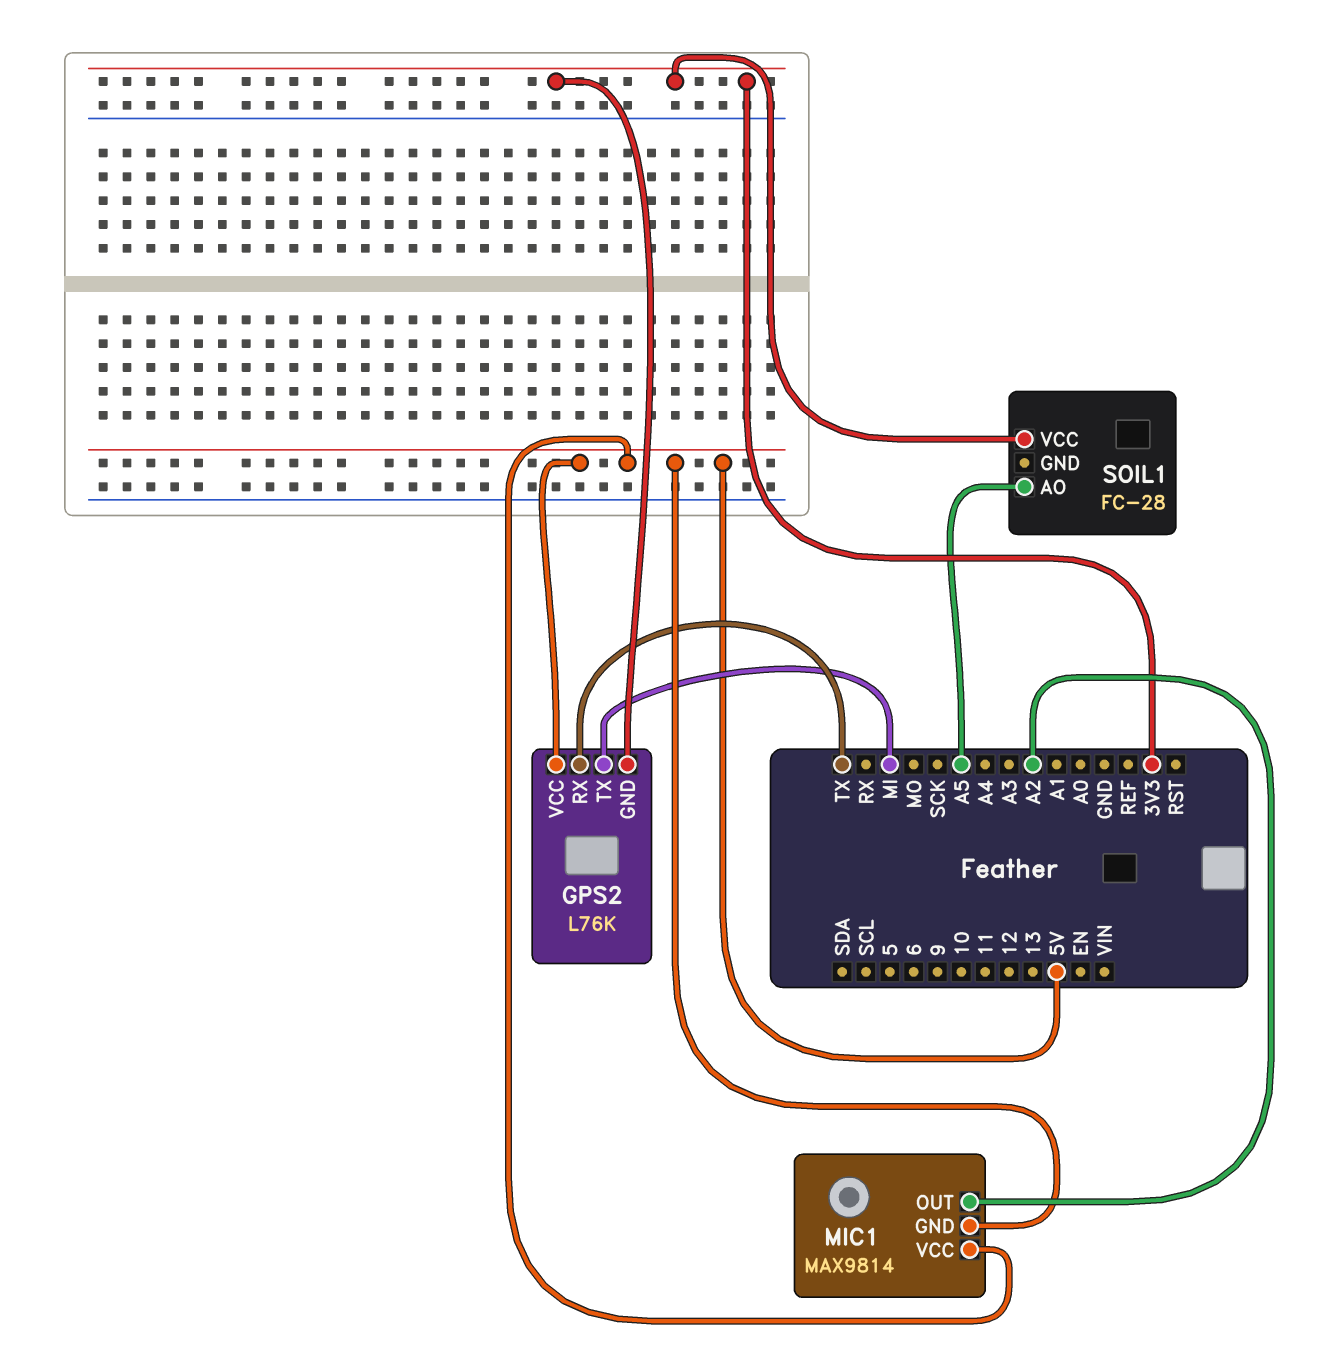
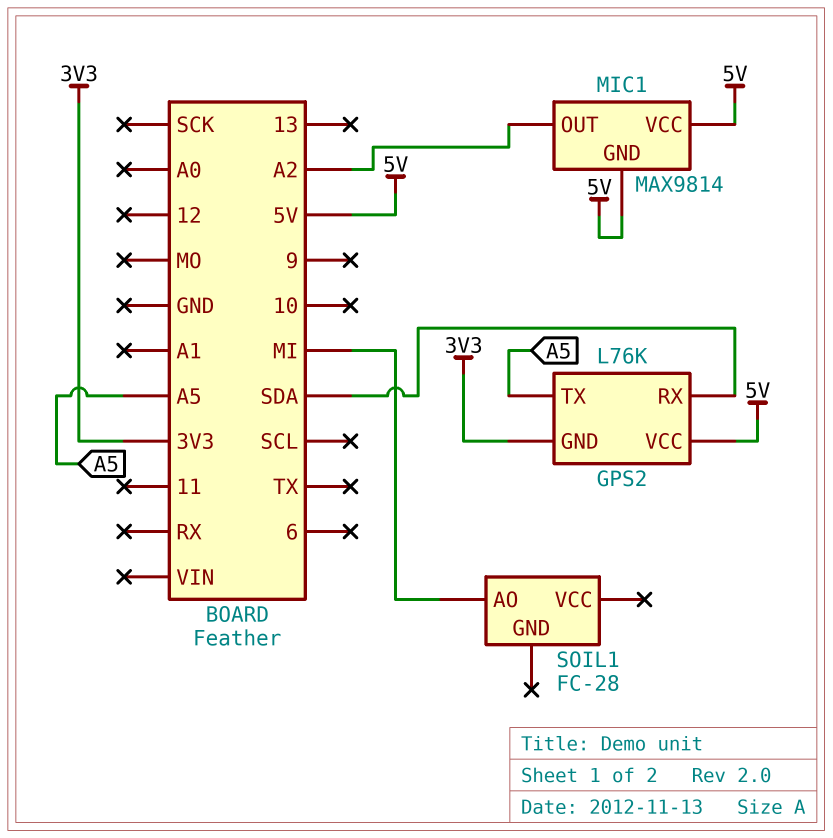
GPS2 pin RX: TX -> SDA
GPS2 pin TX: MI -> A5
SOIL1 pin AO: A5 -> MI
SOIL1 pin VCC: 3V3 -> none

